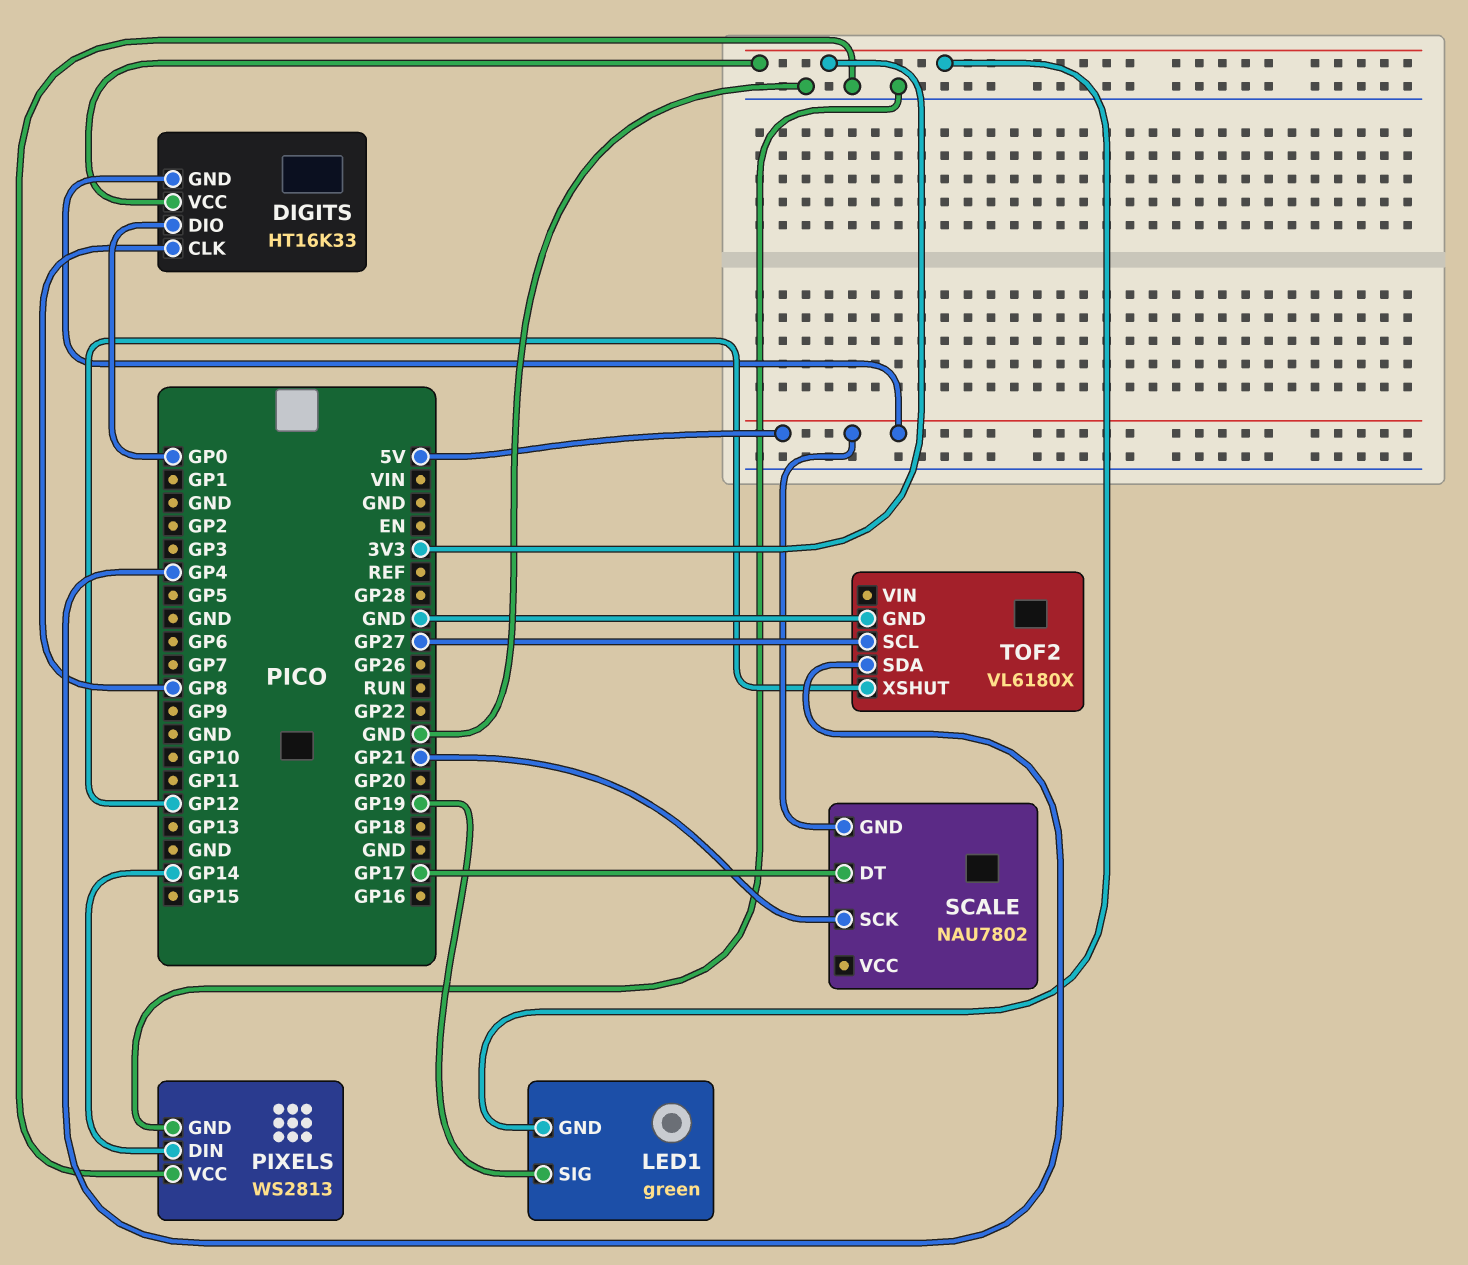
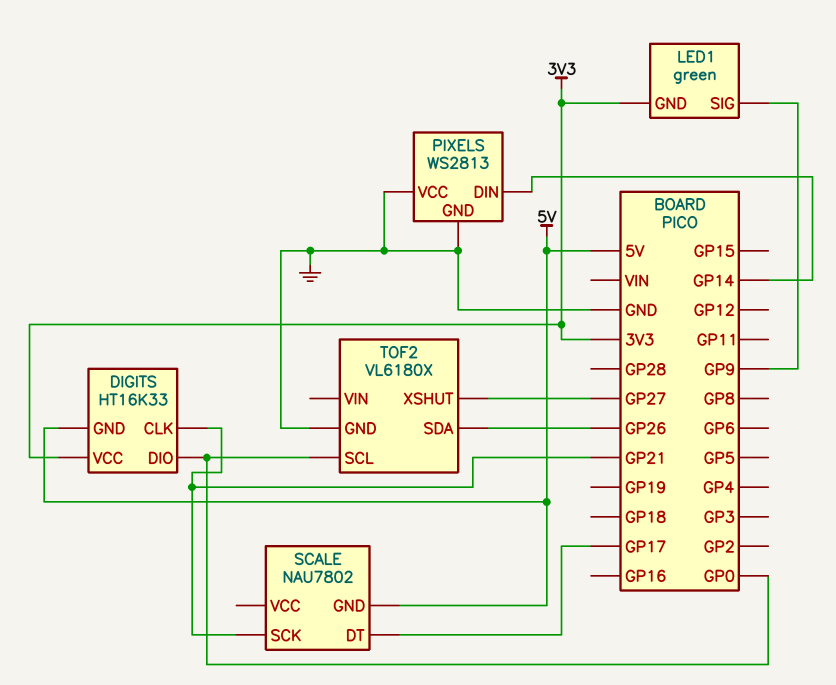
DIGITS pin CLK: GP8 -> GP21
LED1 pin SIG: GP19 -> GP9
TOF2 pin SCL: GP27 -> GP0
TOF2 pin SDA: GP4 -> GP26
TOF2 pin XSHUT: GP12 -> GP27

